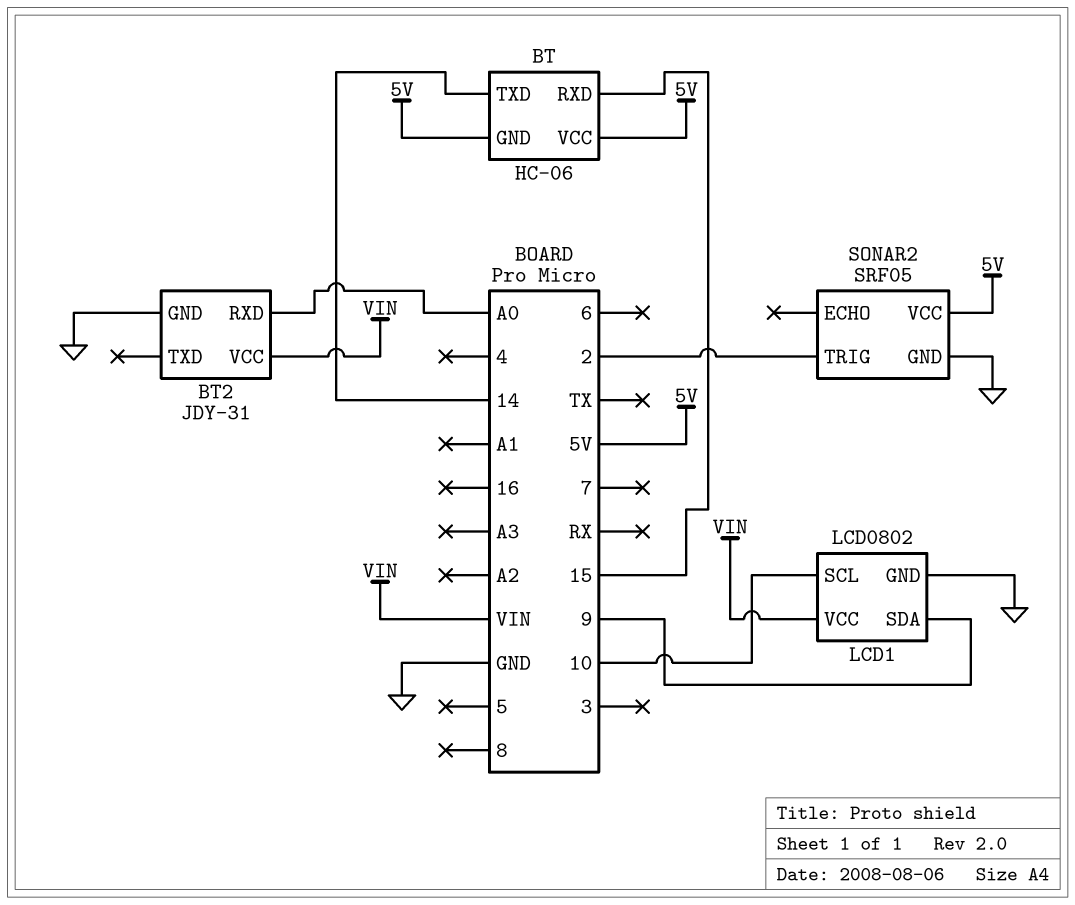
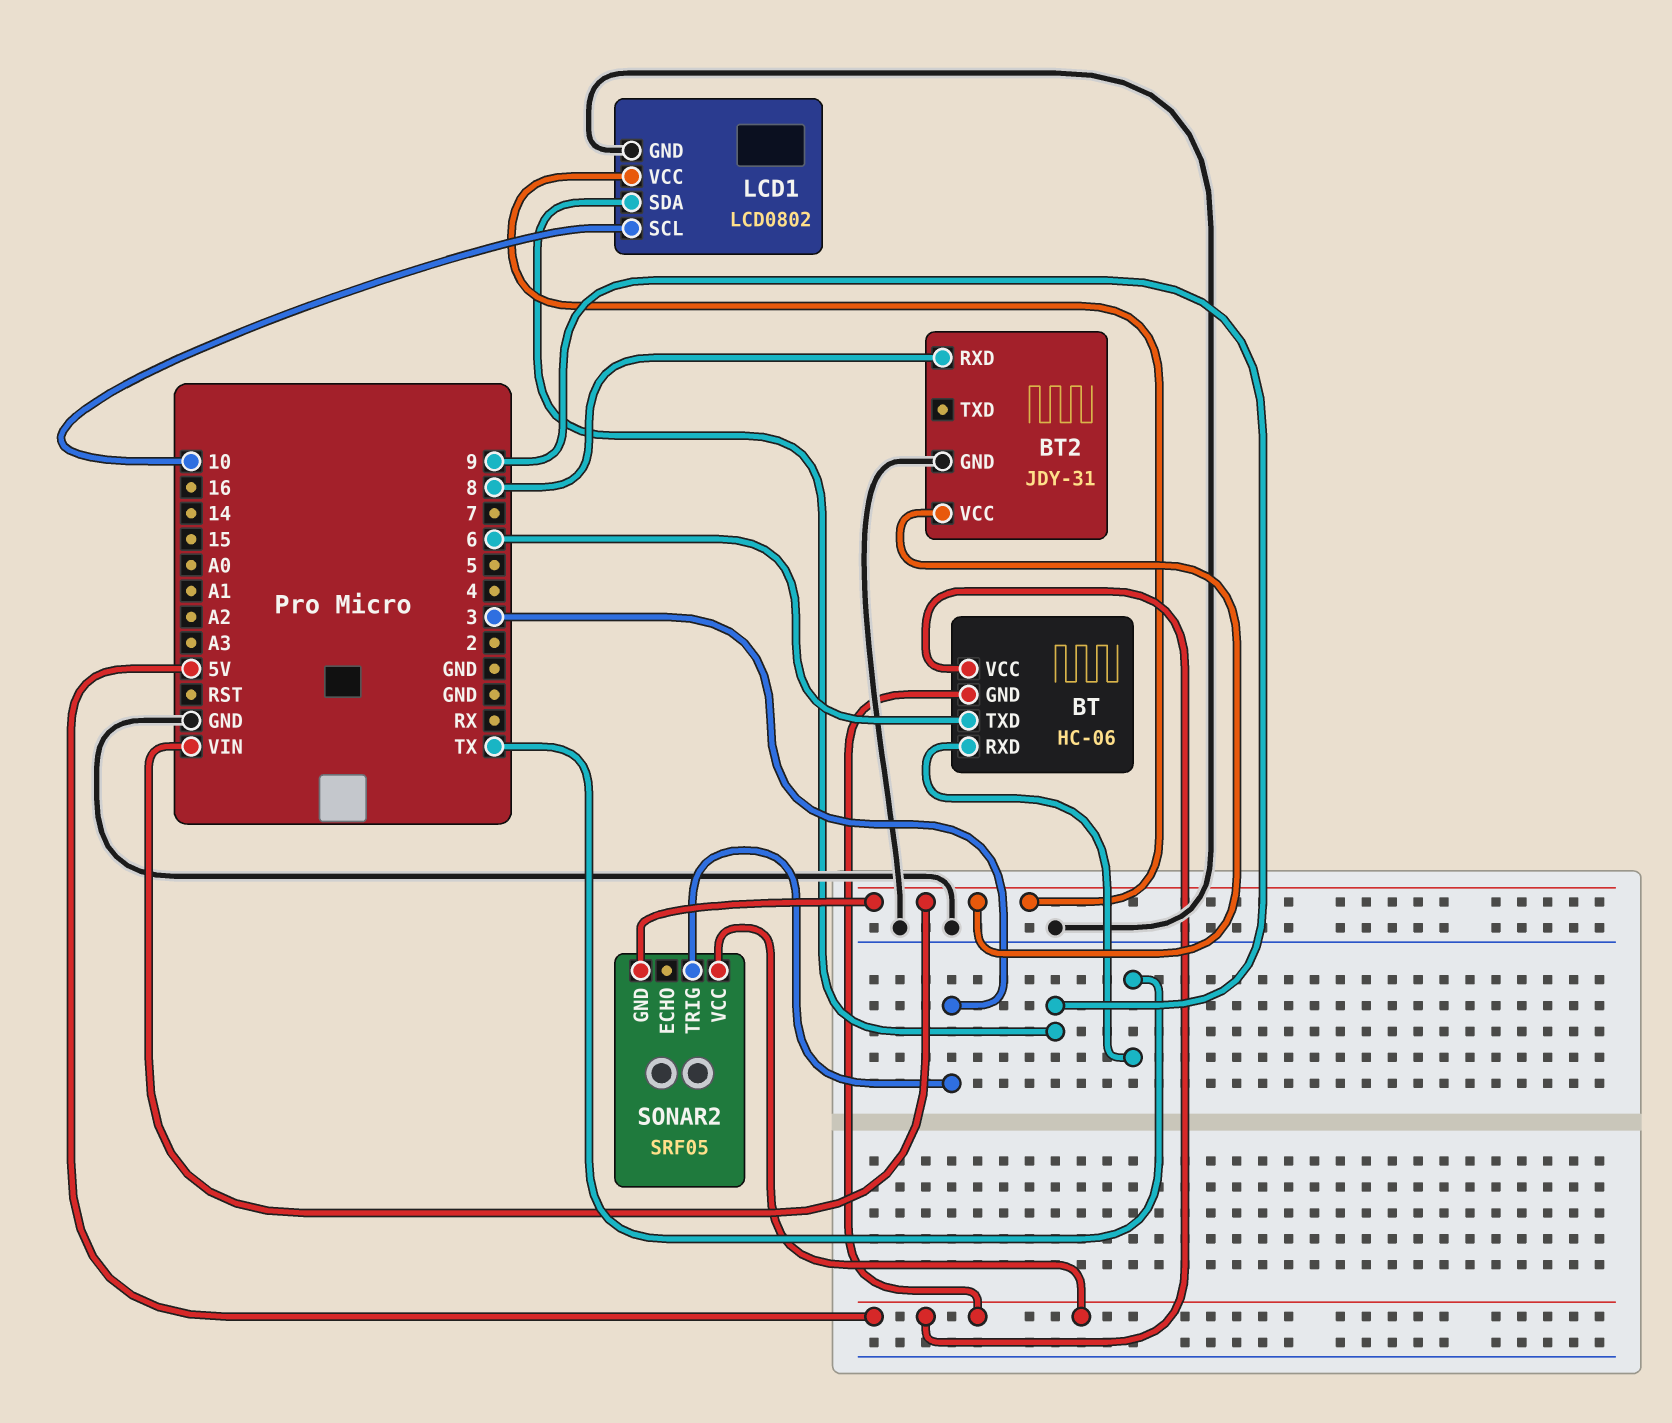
BT pin RXD: 15 -> TX
BT pin TXD: 14 -> 6
BT2 pin RXD: A0 -> 8
SONAR2 pin GND: GND -> VIN
SONAR2 pin TRIG: 2 -> 3

